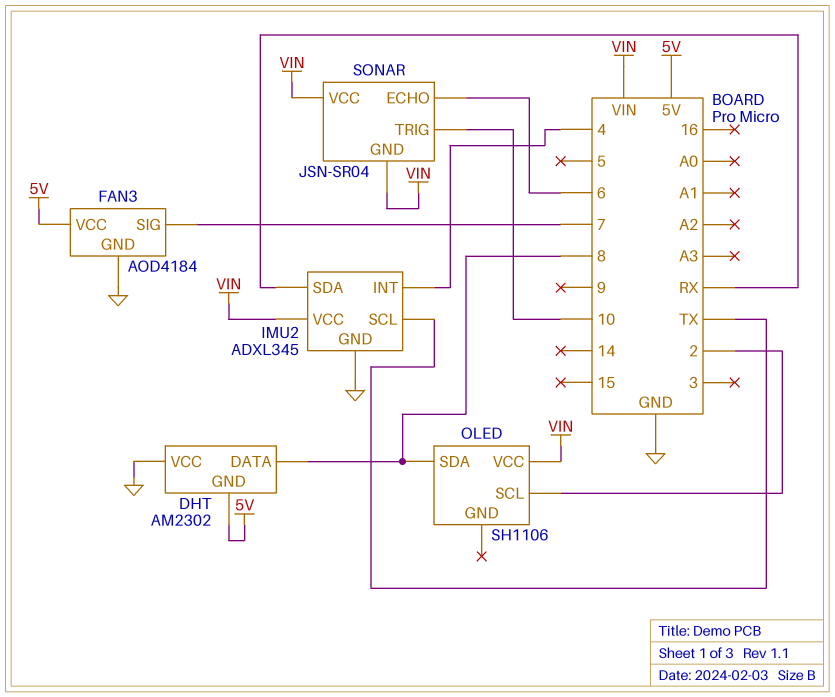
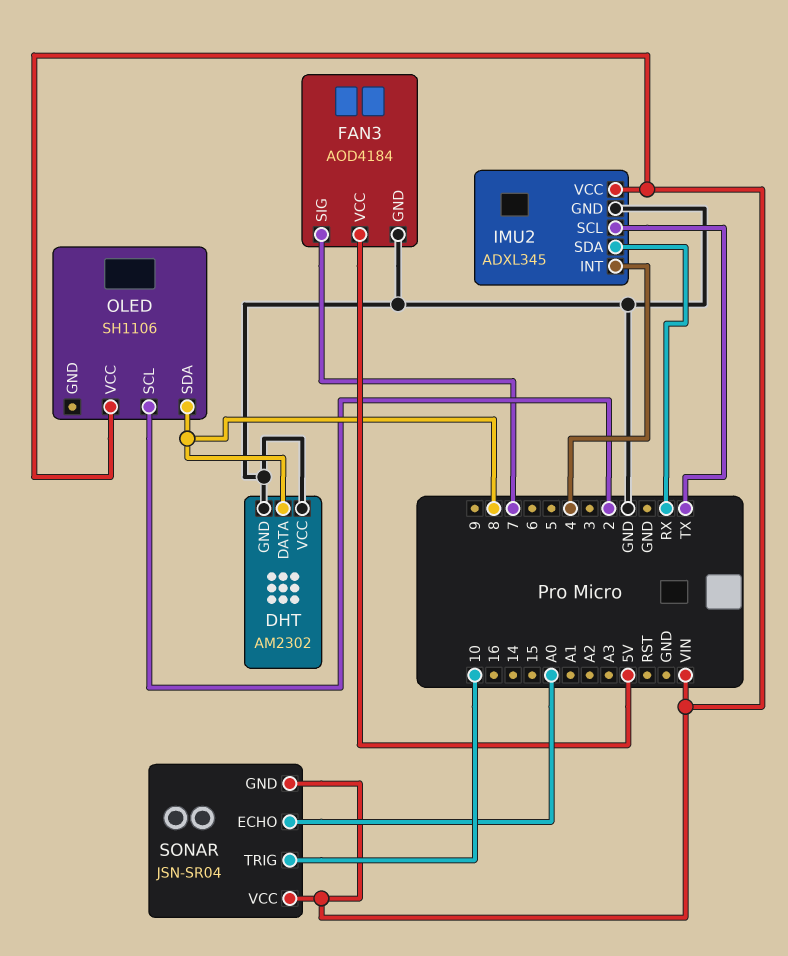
DHT pin GND: 5V -> GND
SONAR pin ECHO: 6 -> A0

